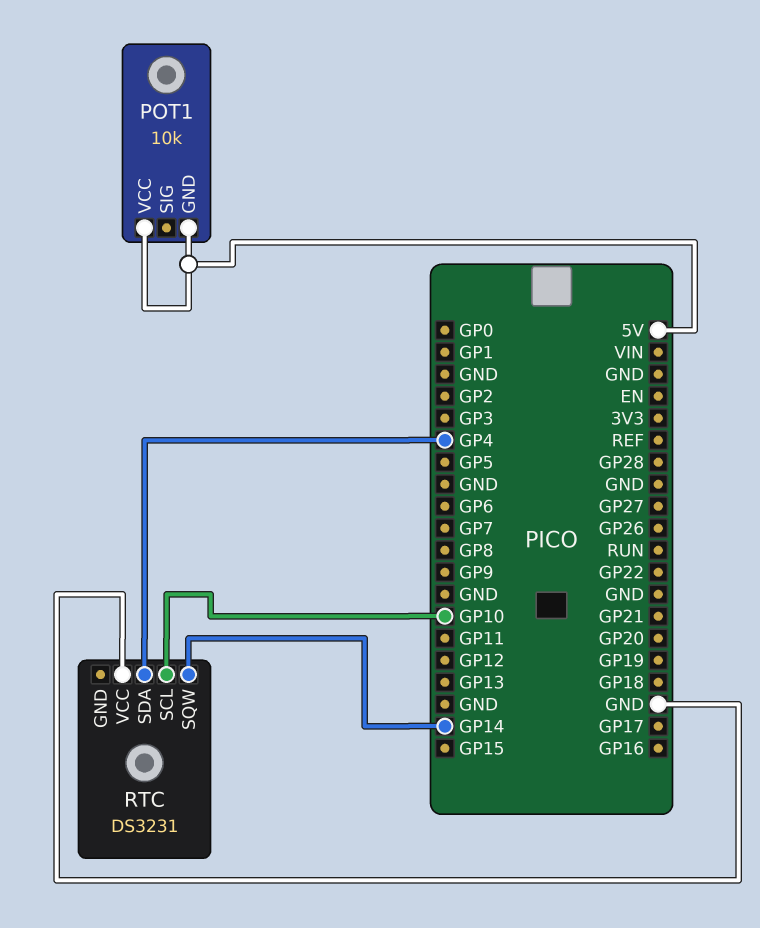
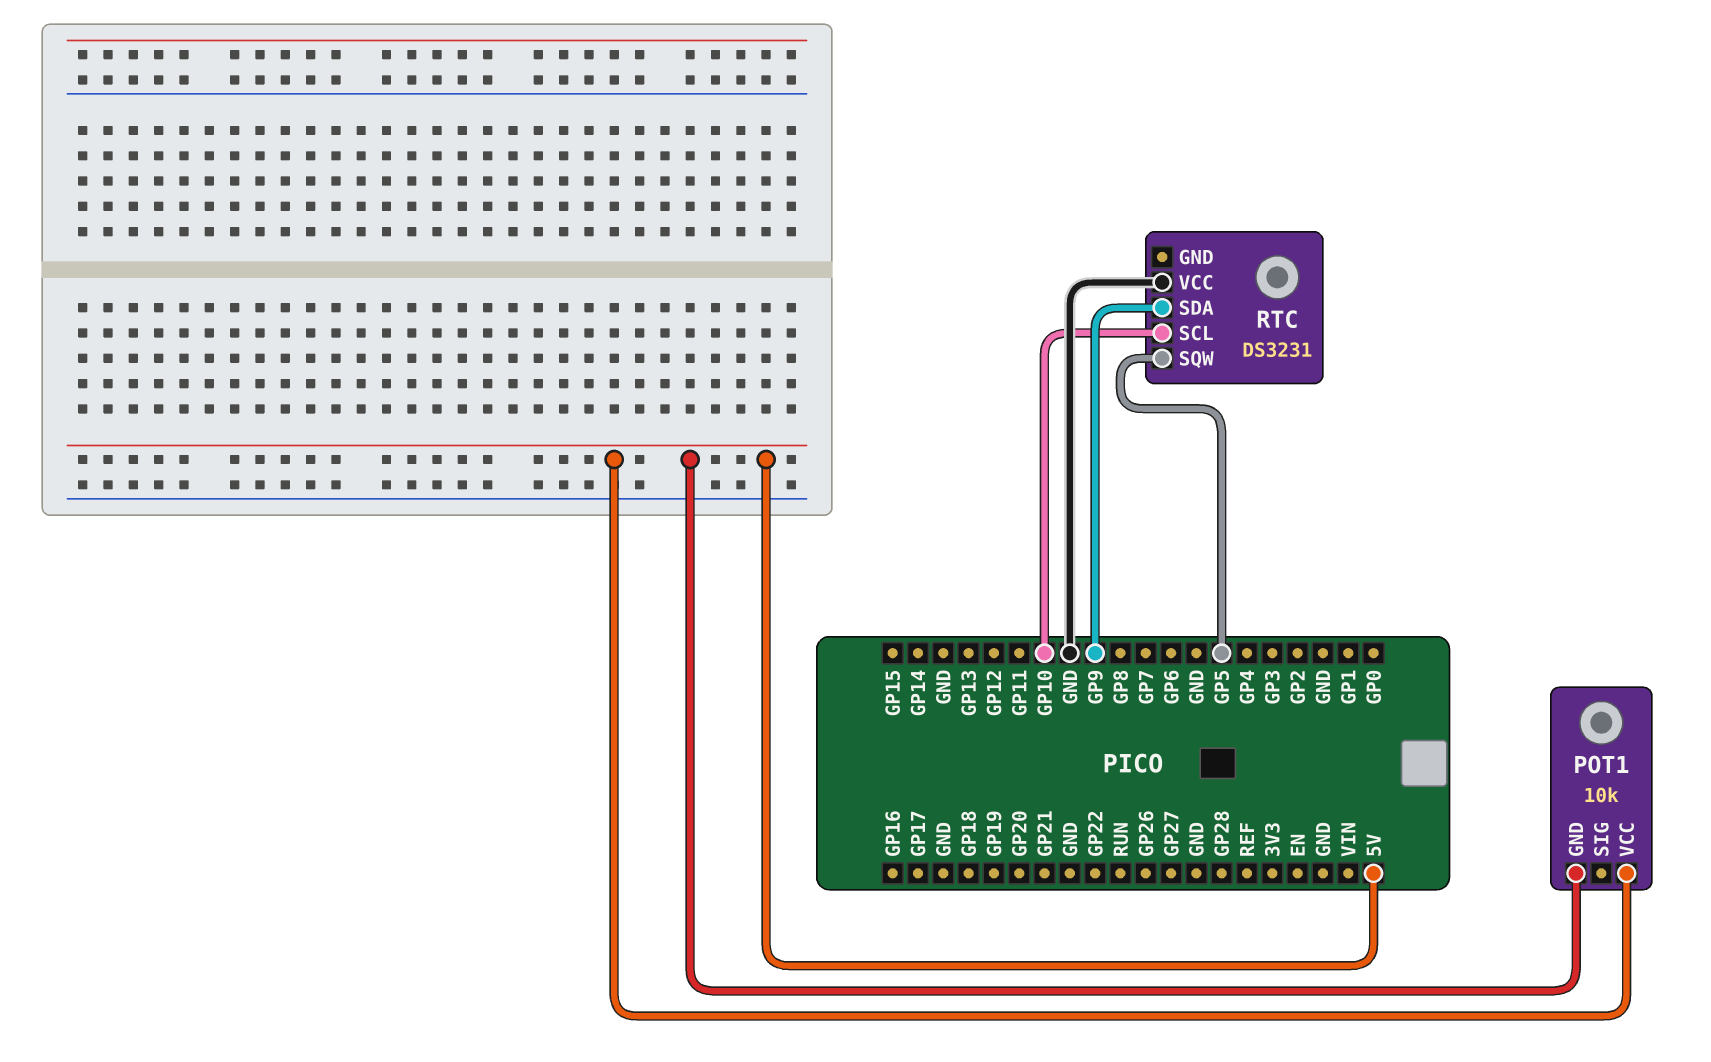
RTC pin SDA: GP4 -> GP9
RTC pin SQW: GP14 -> GP5

